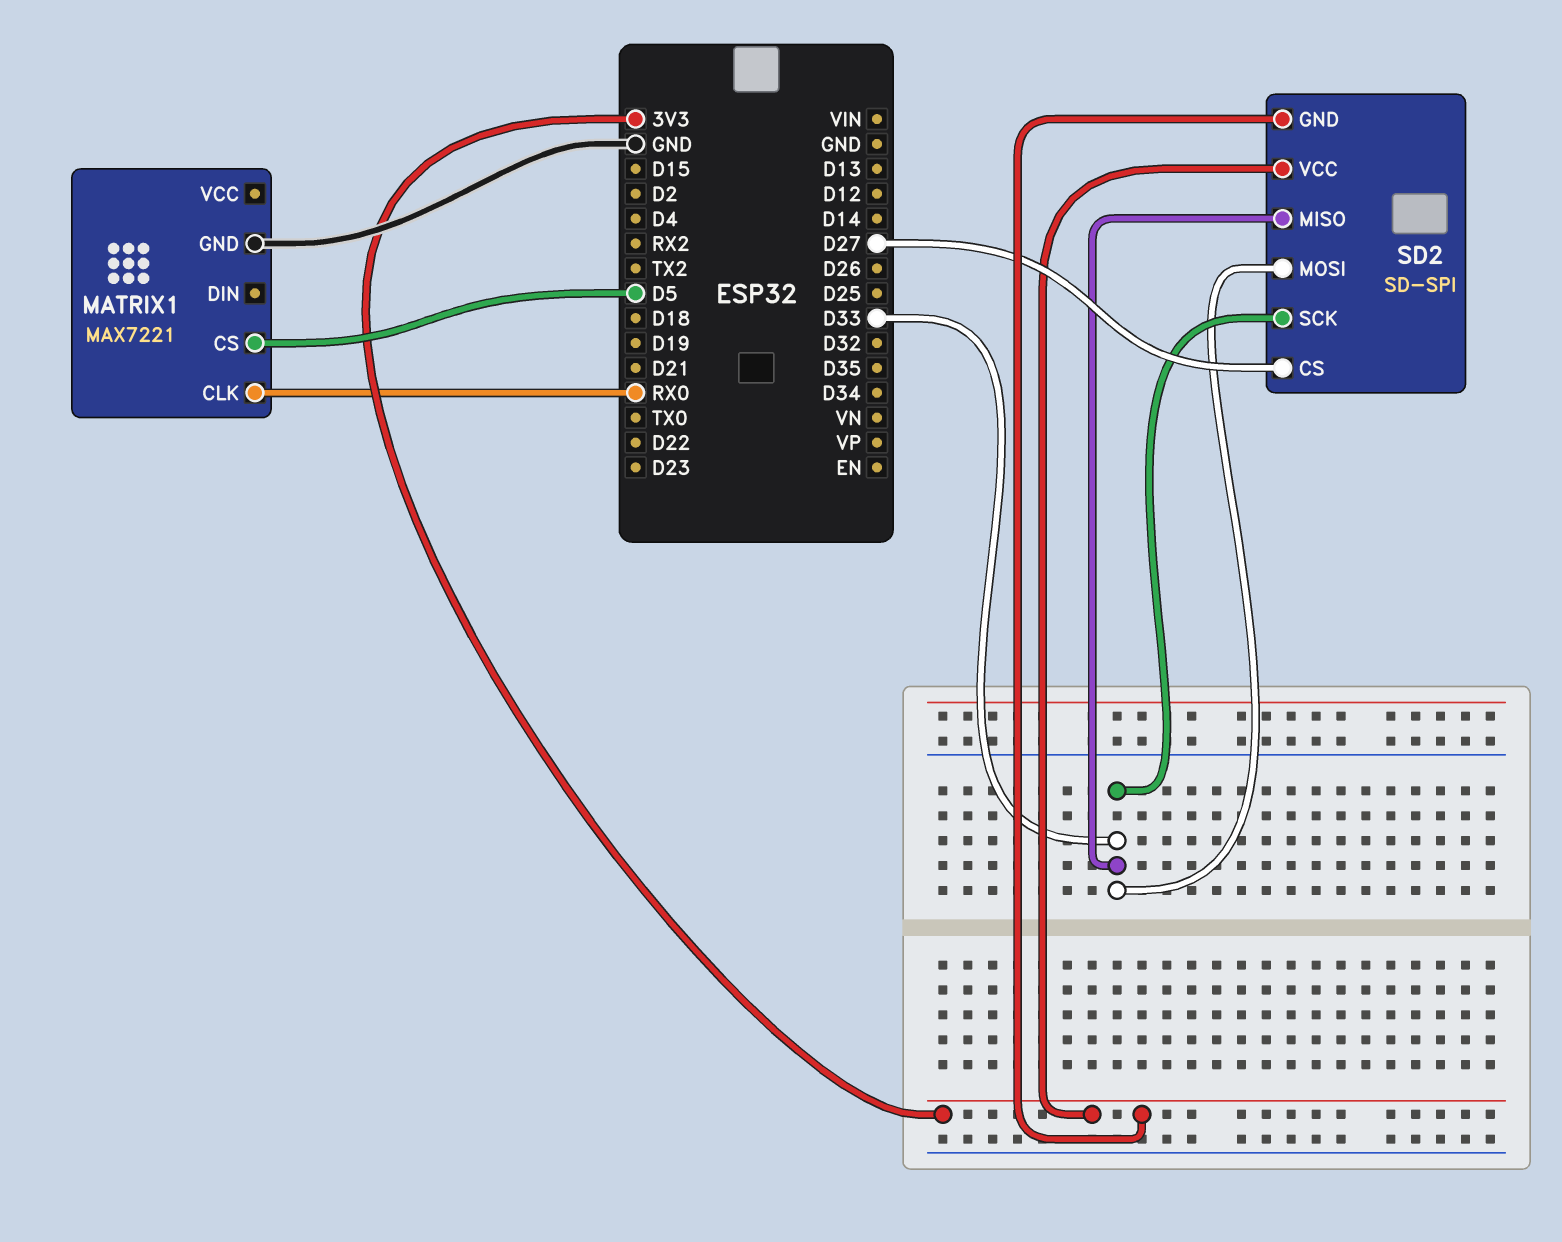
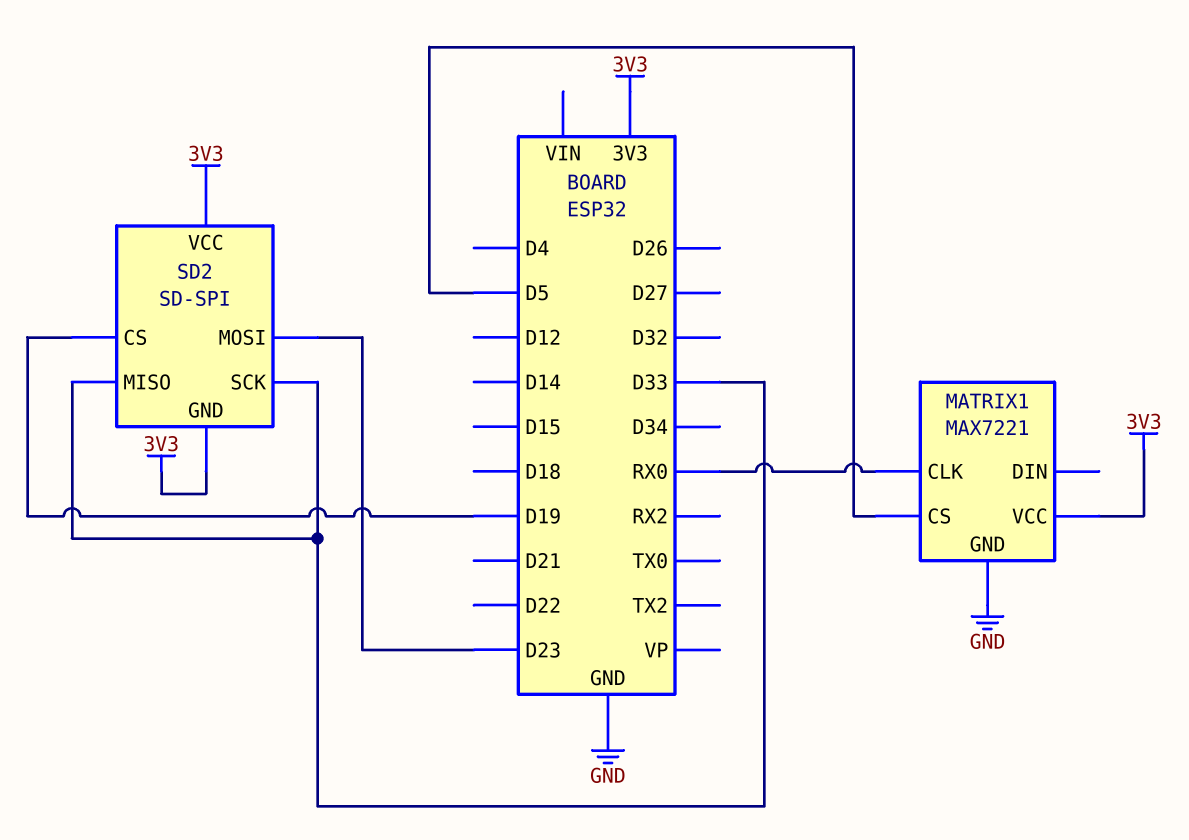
MATRIX1 pin VCC: none -> 3V3
SD2 pin CS: D27 -> D19
SD2 pin MOSI: D33 -> D23

